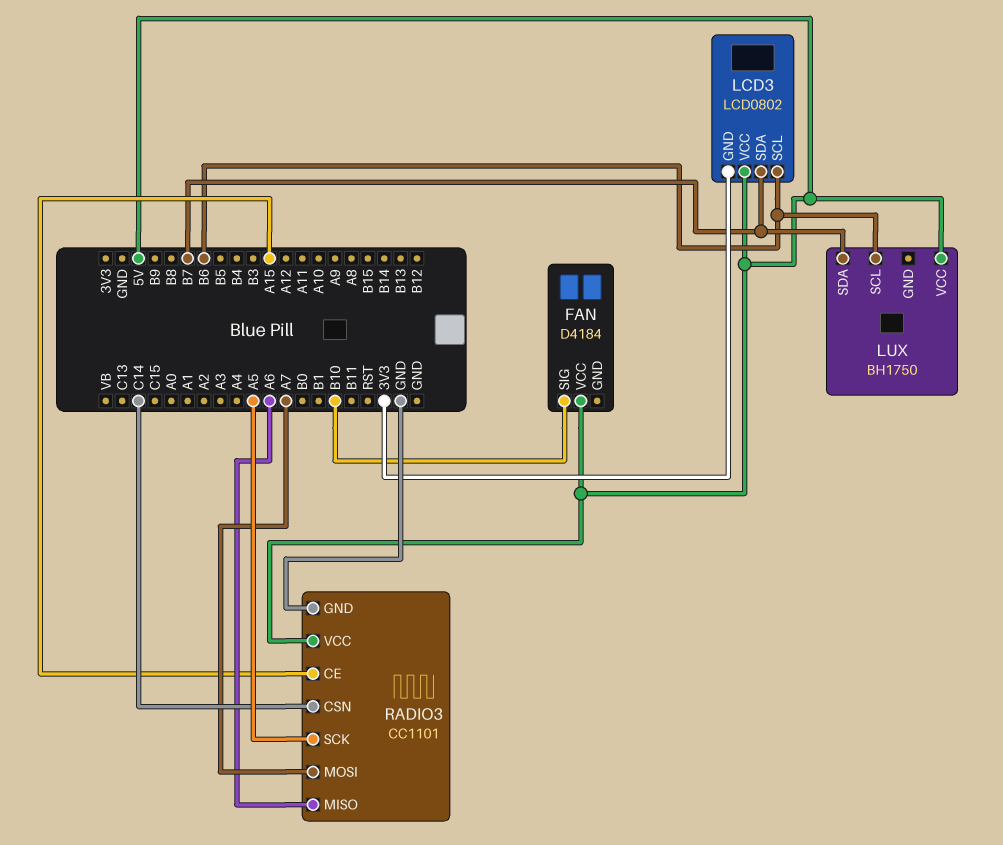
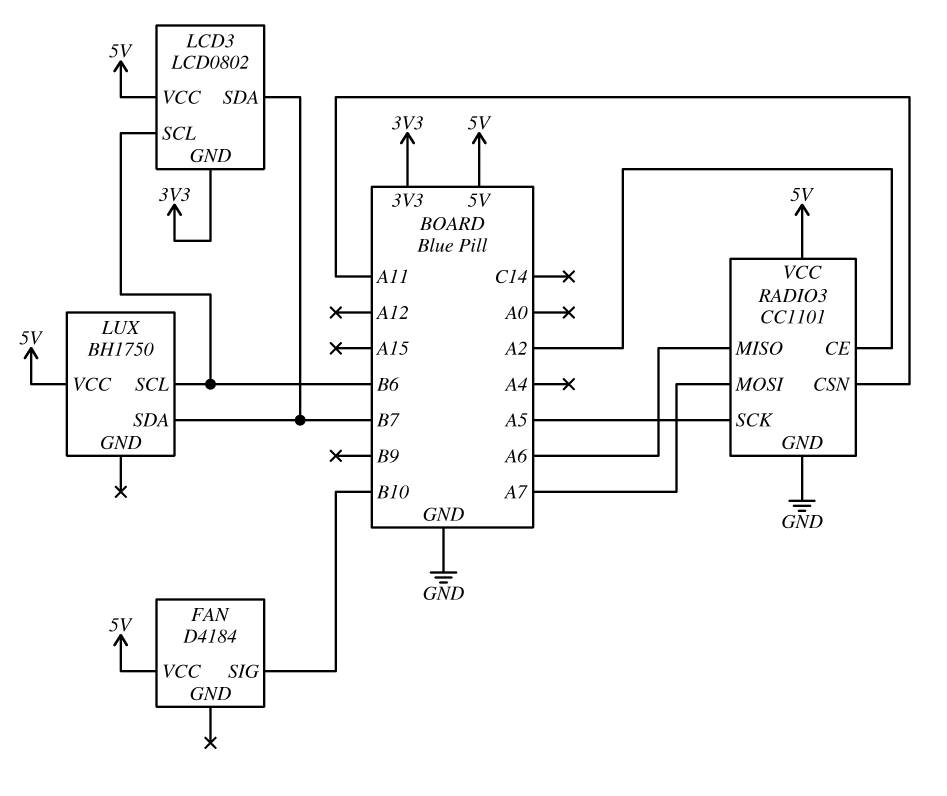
RADIO3 pin CE: A15 -> A2
RADIO3 pin CSN: C14 -> A11

